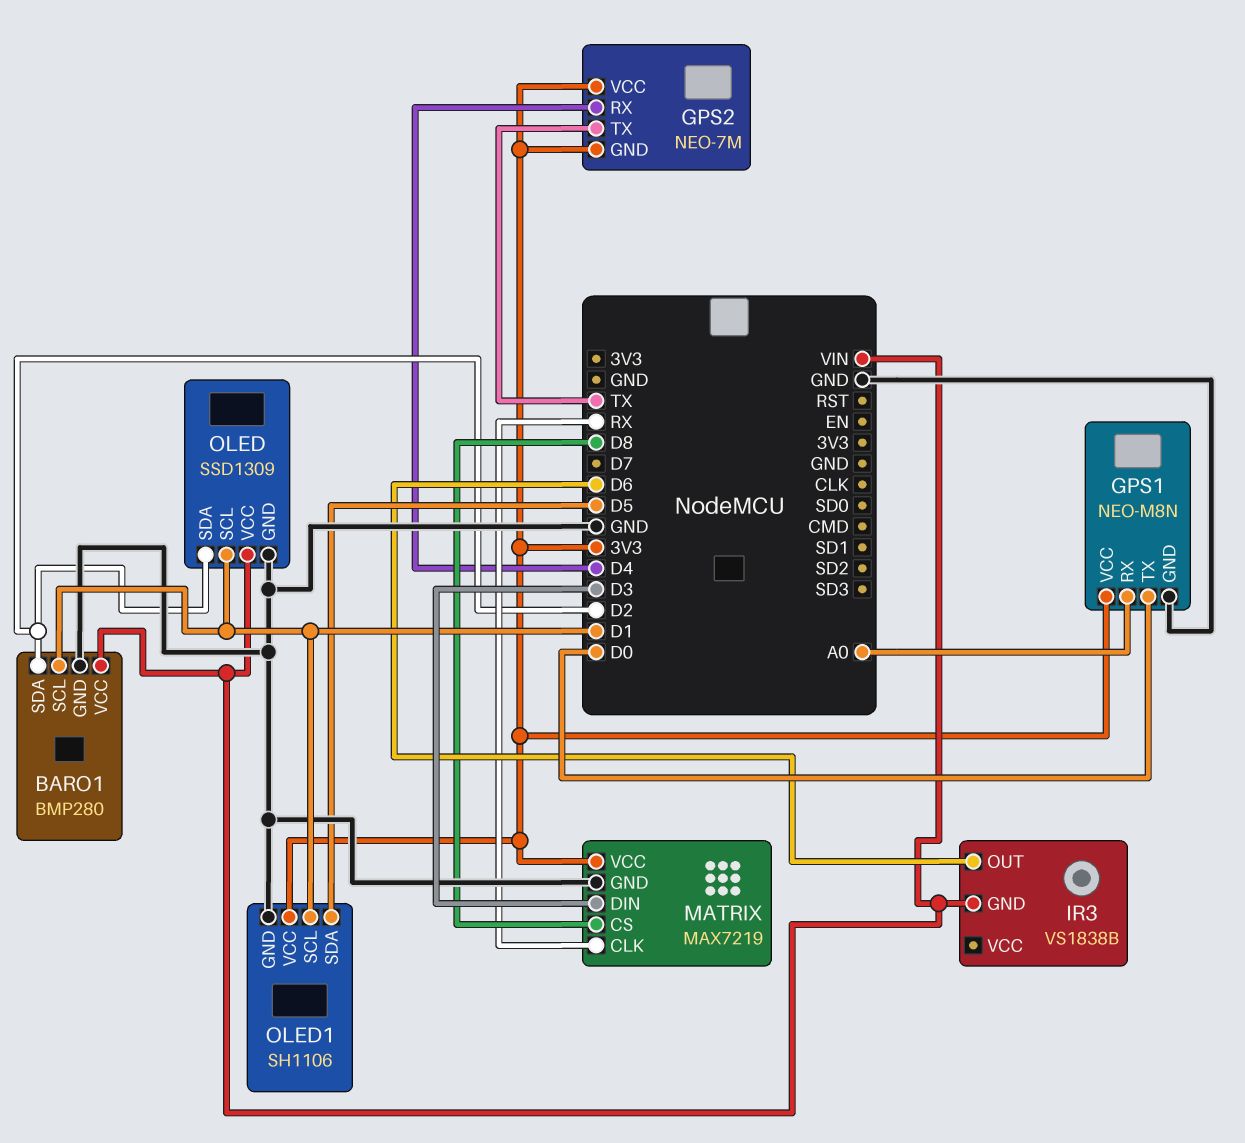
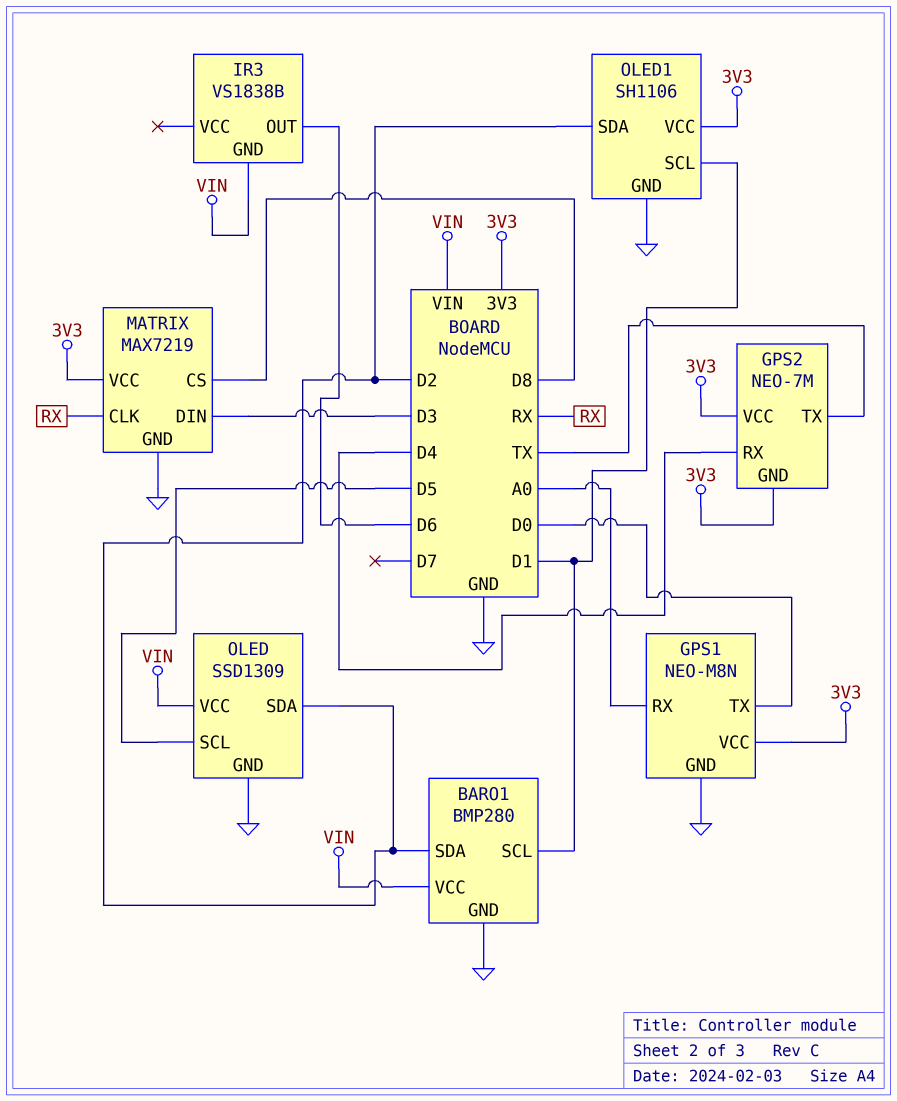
OLED pin SCL: D1 -> D5
OLED1 pin SDA: D5 -> D2

